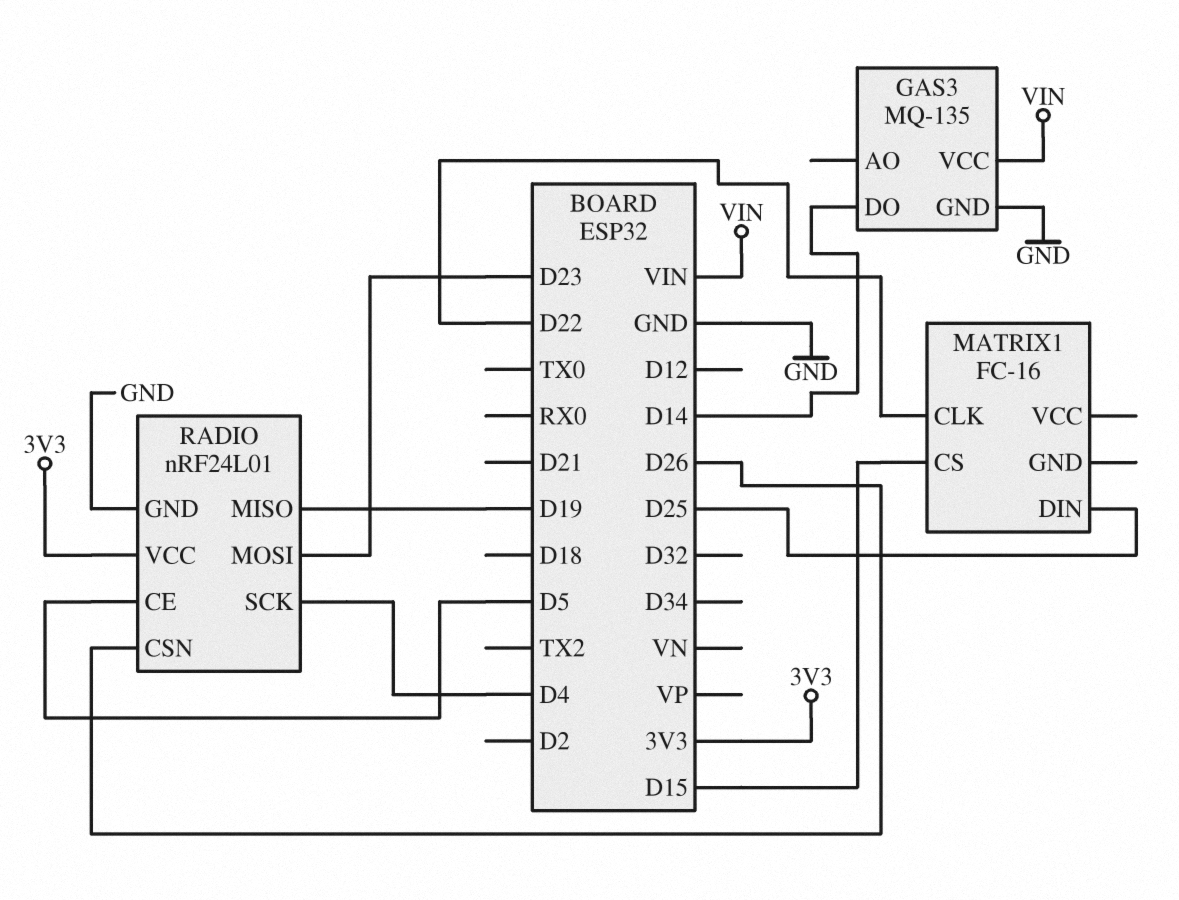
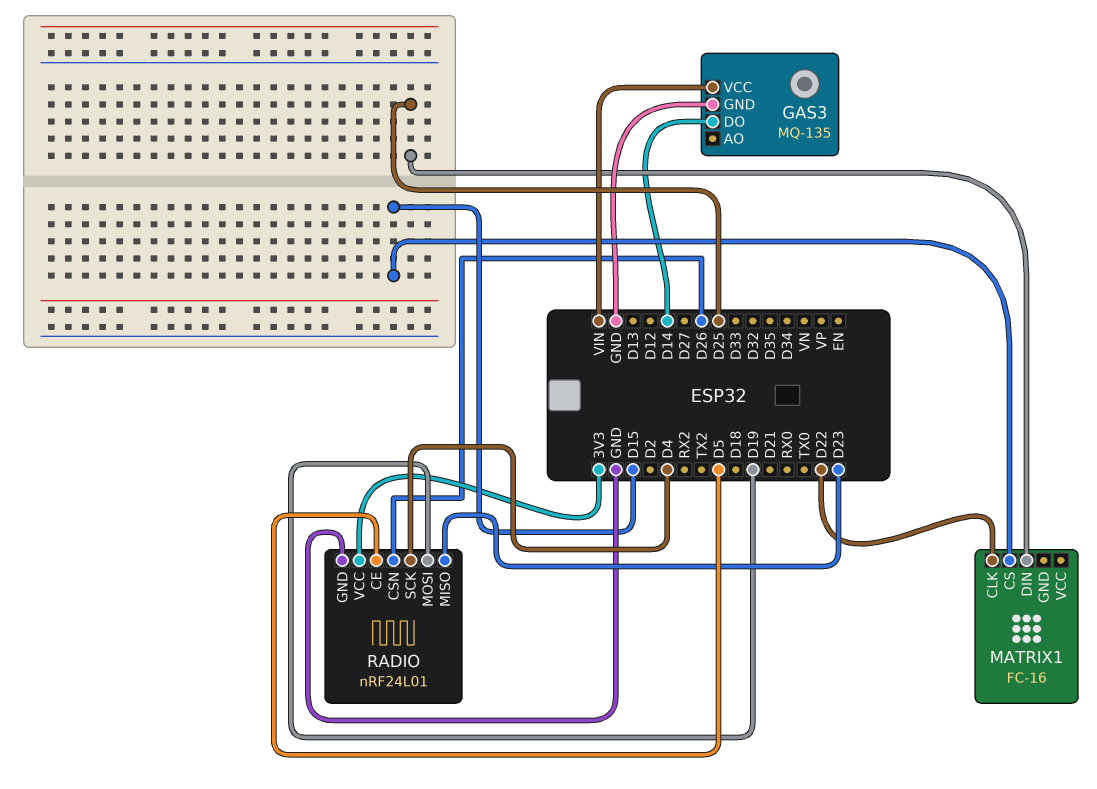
RADIO pin MISO: D19 -> D23
RADIO pin MOSI: D23 -> D19

